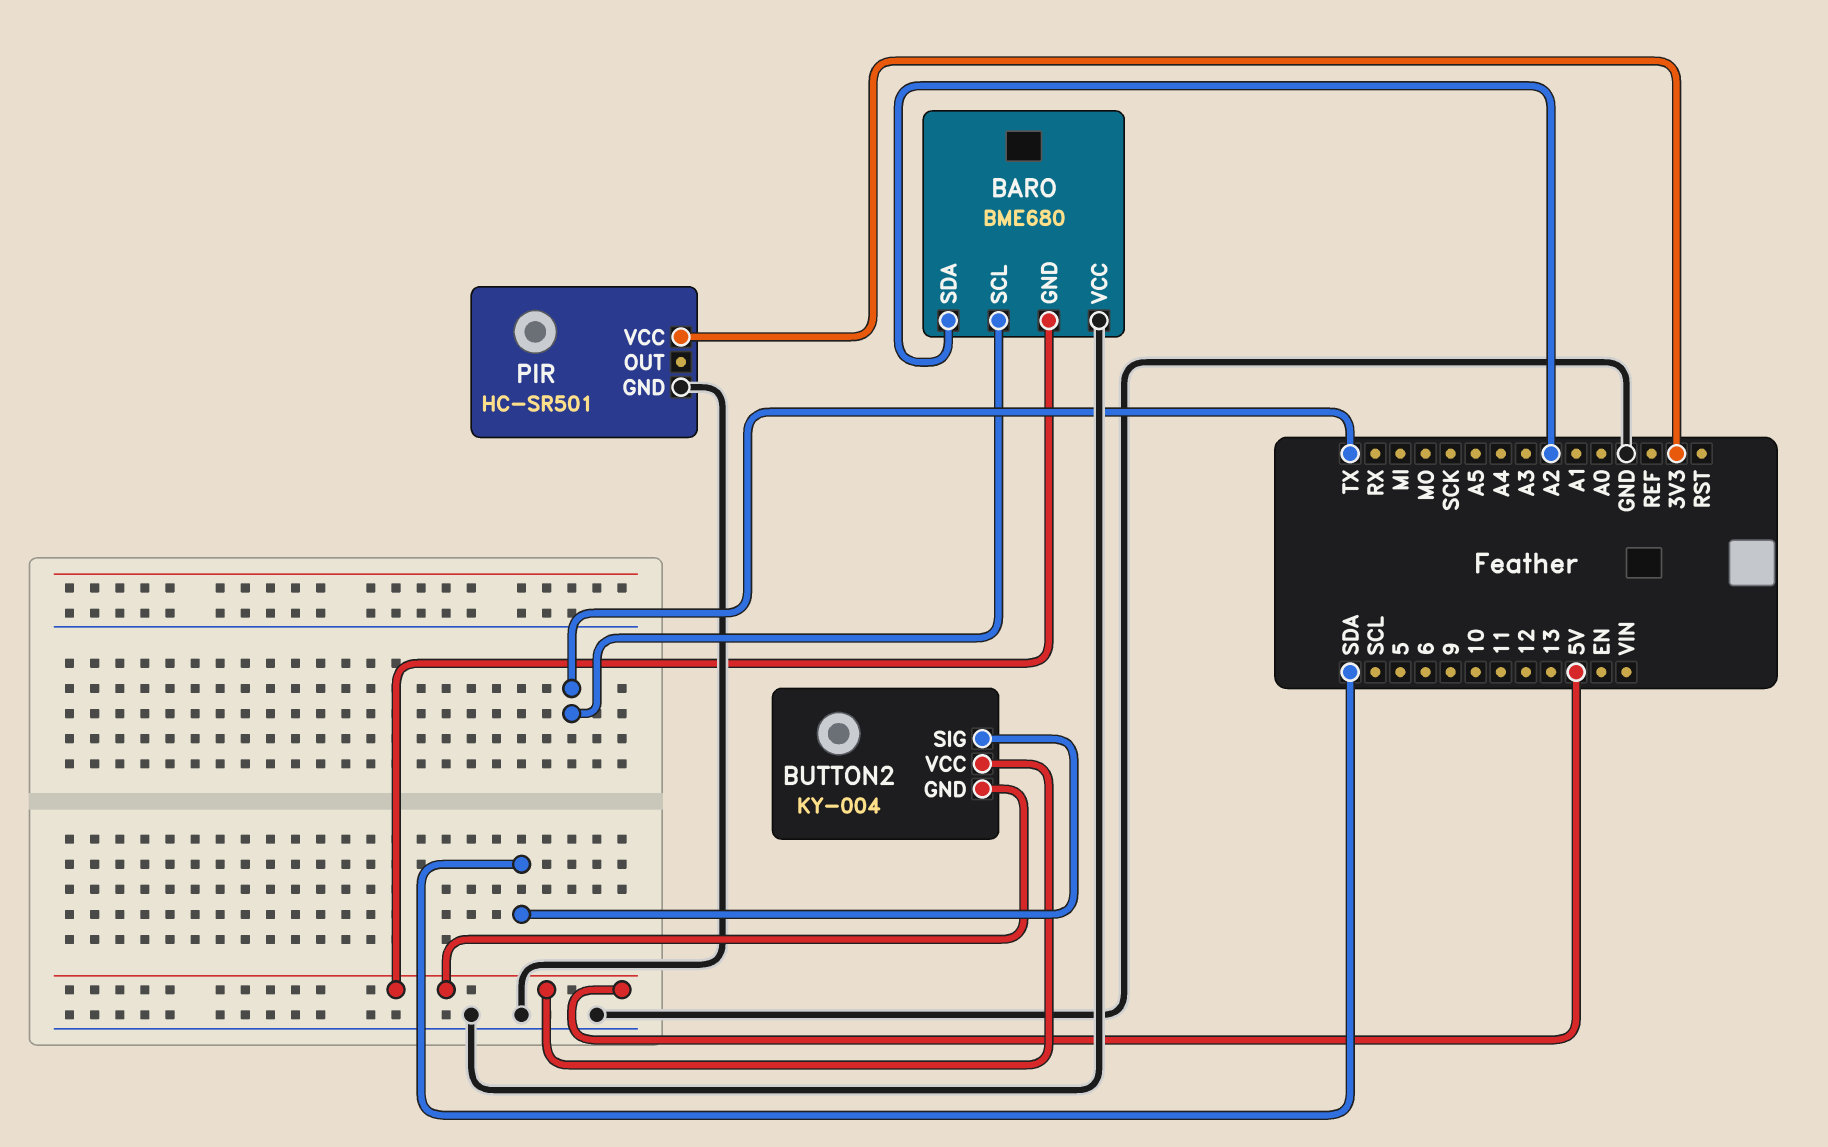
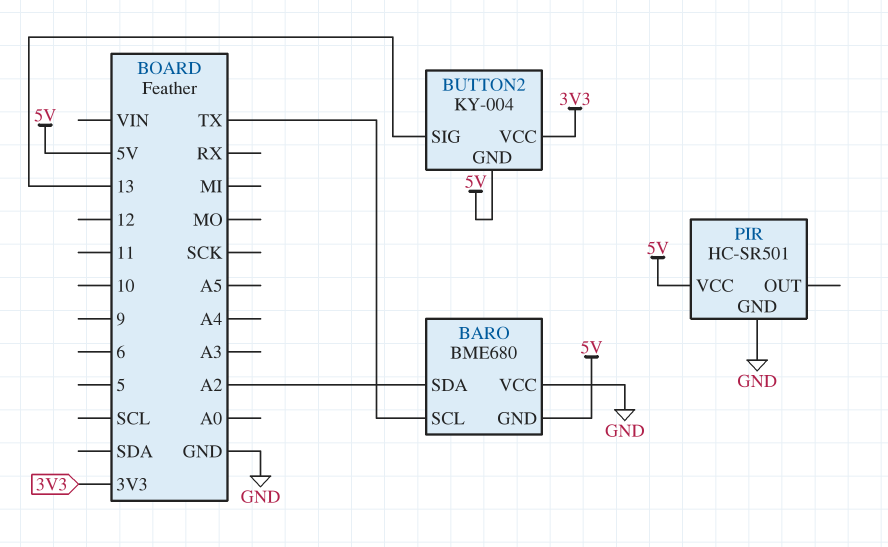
BUTTON2 pin SIG: SDA -> 13
BUTTON2 pin VCC: 5V -> 3V3
PIR pin VCC: 3V3 -> 5V

